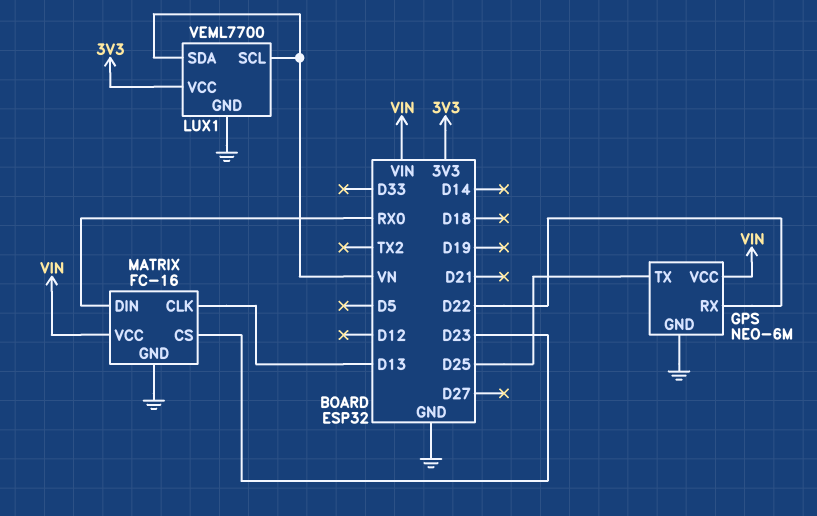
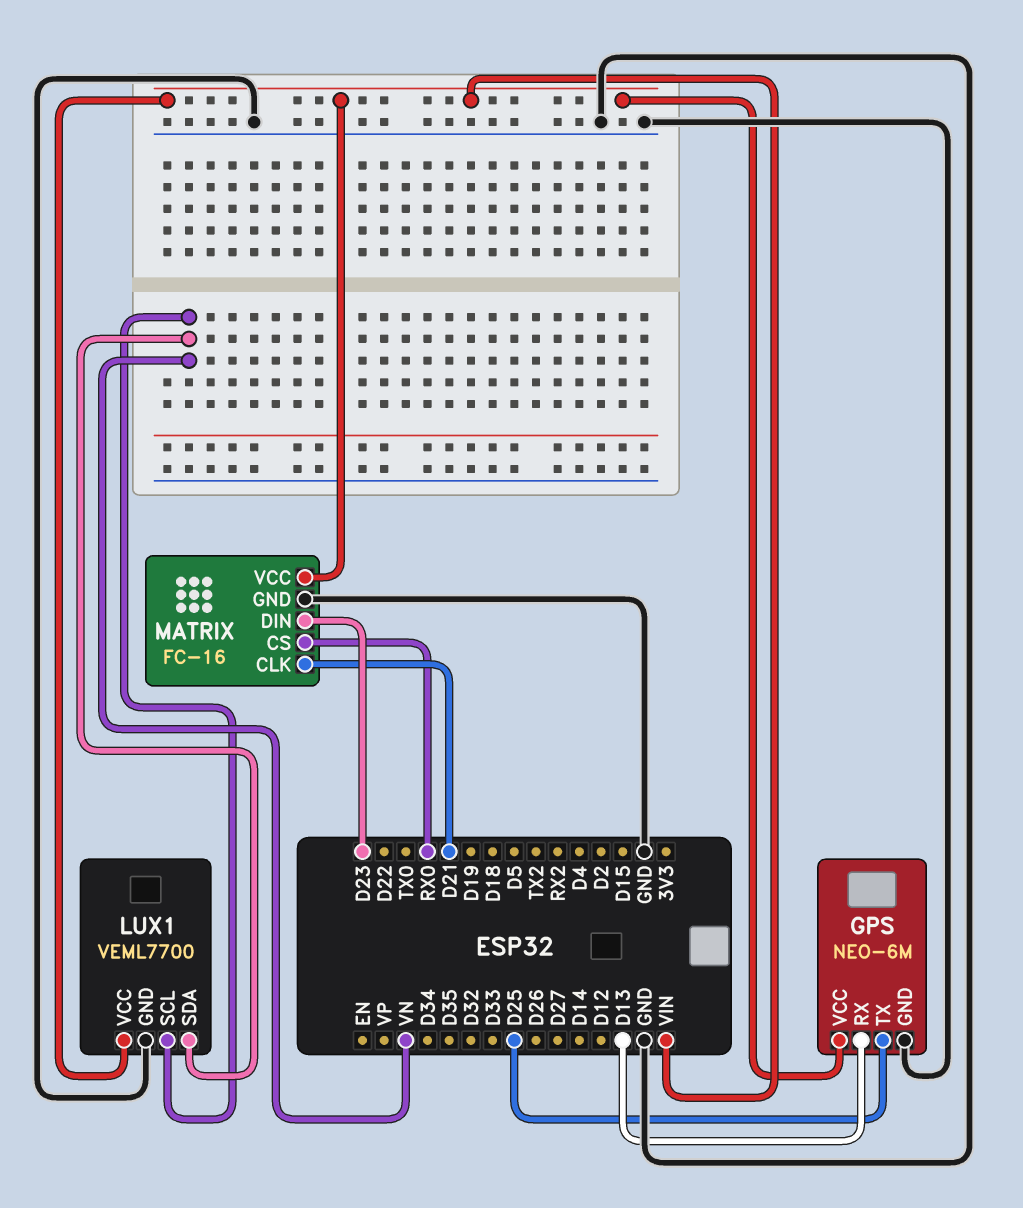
GPS pin RX: D22 -> D13
LUX1 pin VCC: 3V3 -> VIN
MATRIX pin CLK: D13 -> D21
MATRIX pin CS: D23 -> RX0
MATRIX pin DIN: RX0 -> D23

